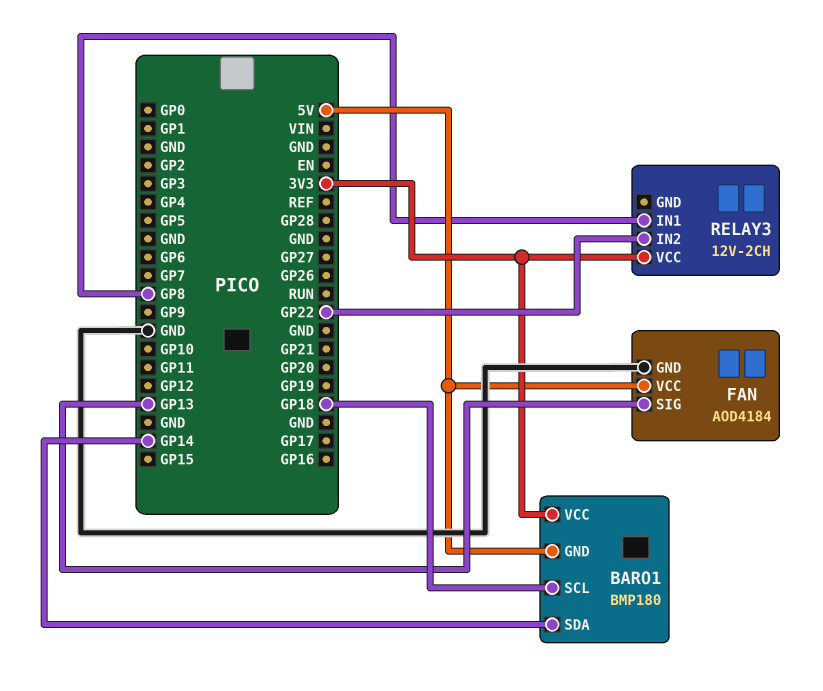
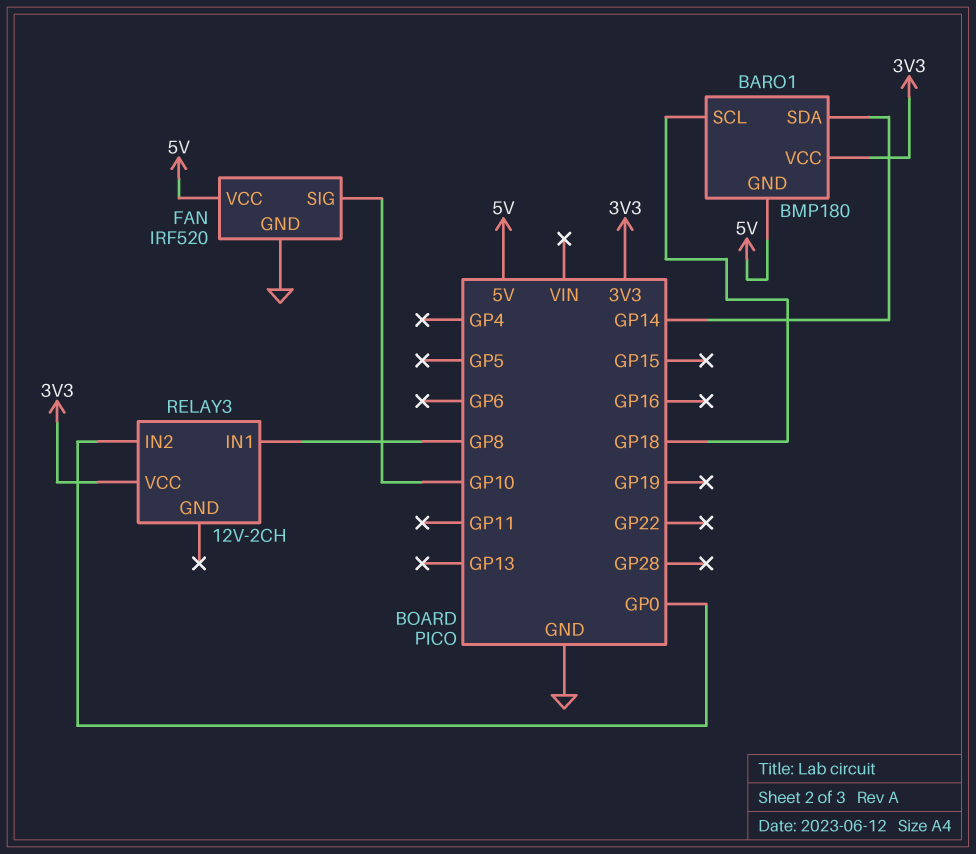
FAN: AOD4184 -> IRF520
FAN pin SIG: GP13 -> GP10
RELAY3 pin IN2: GP22 -> GP0

